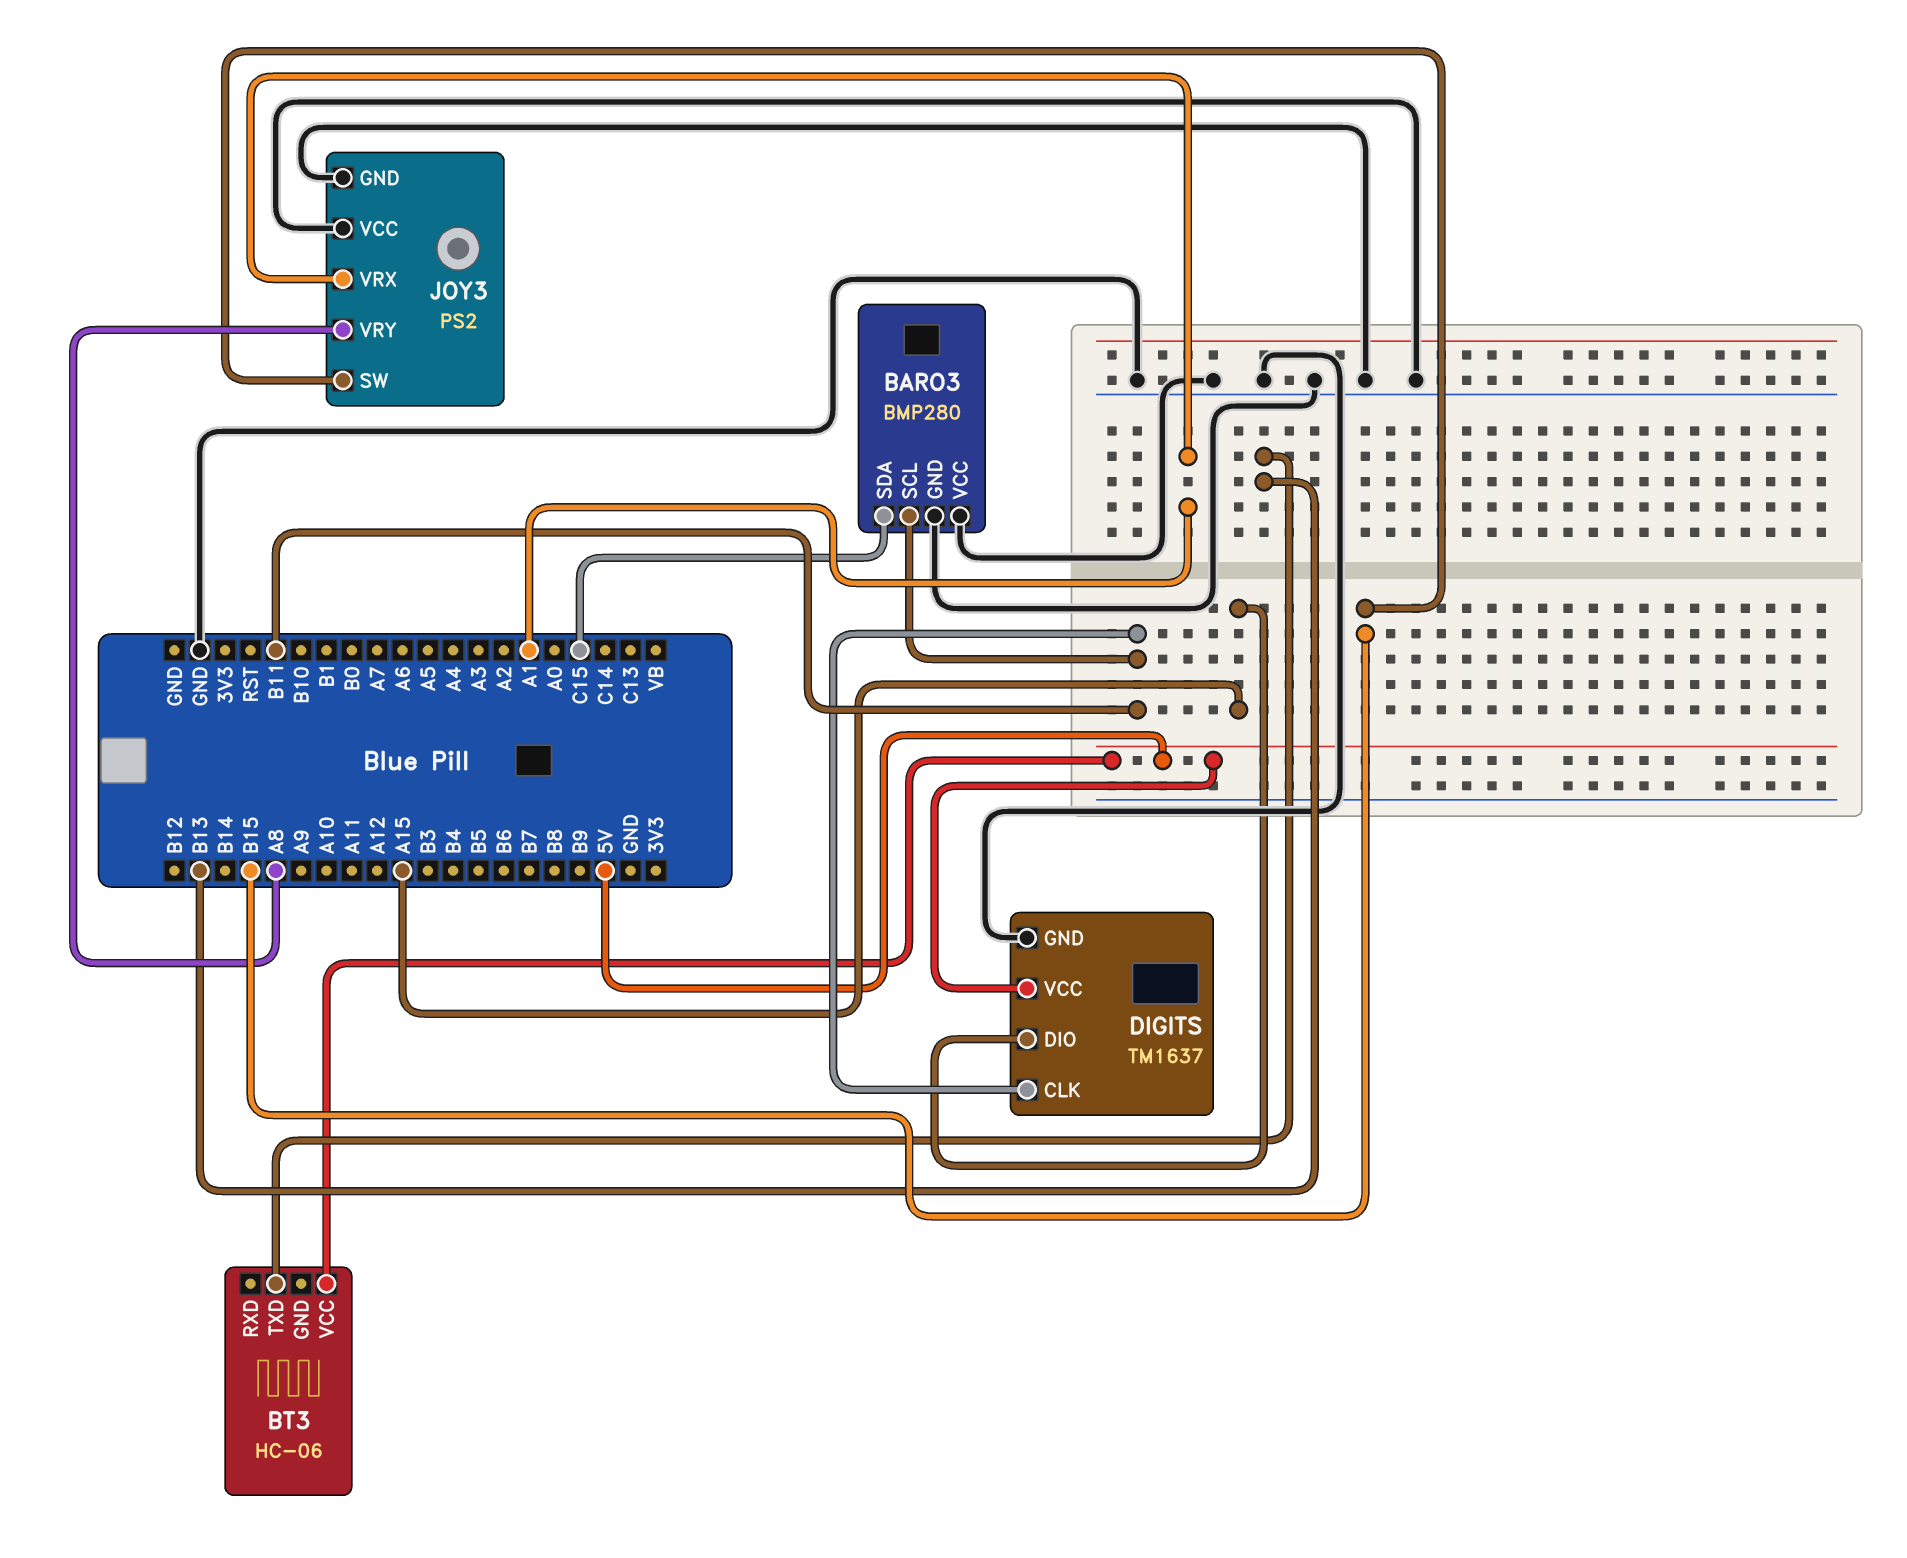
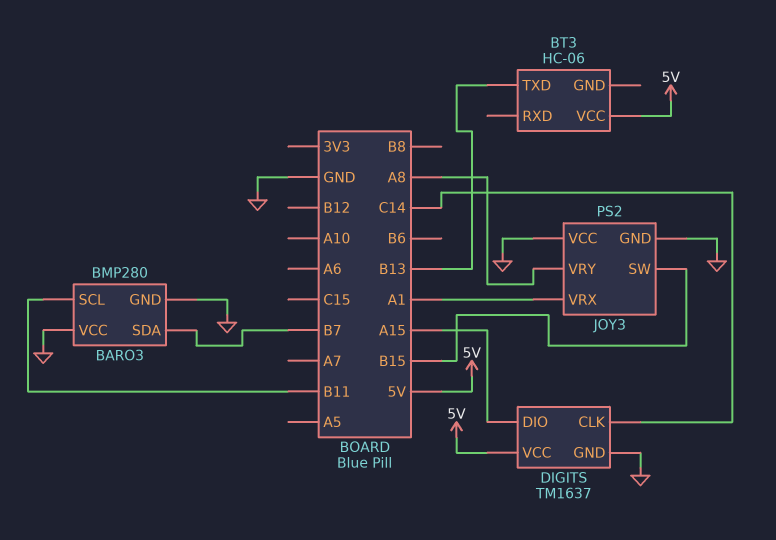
BARO3 pin SDA: C15 -> B7
DIGITS pin CLK: B11 -> C14

